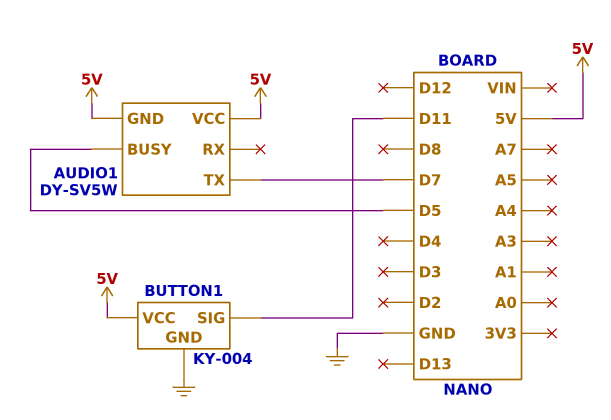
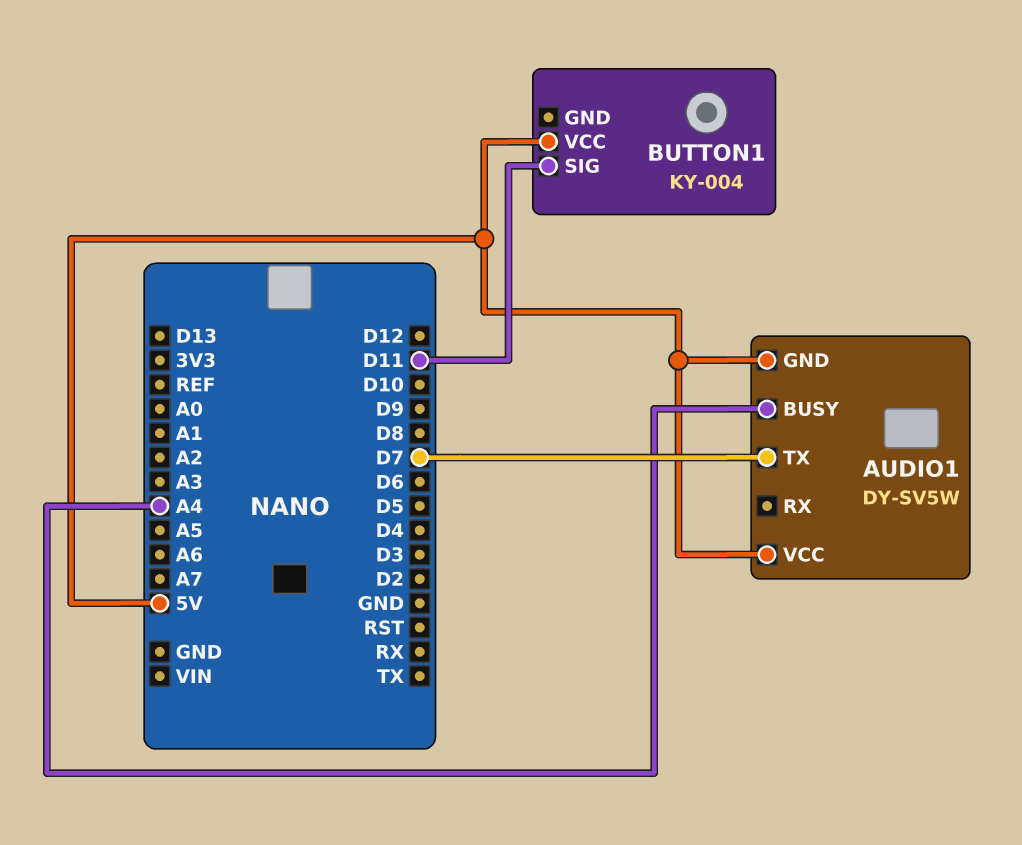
AUDIO1 pin BUSY: D5 -> A4
BUTTON1 pin GND: GND -> none

